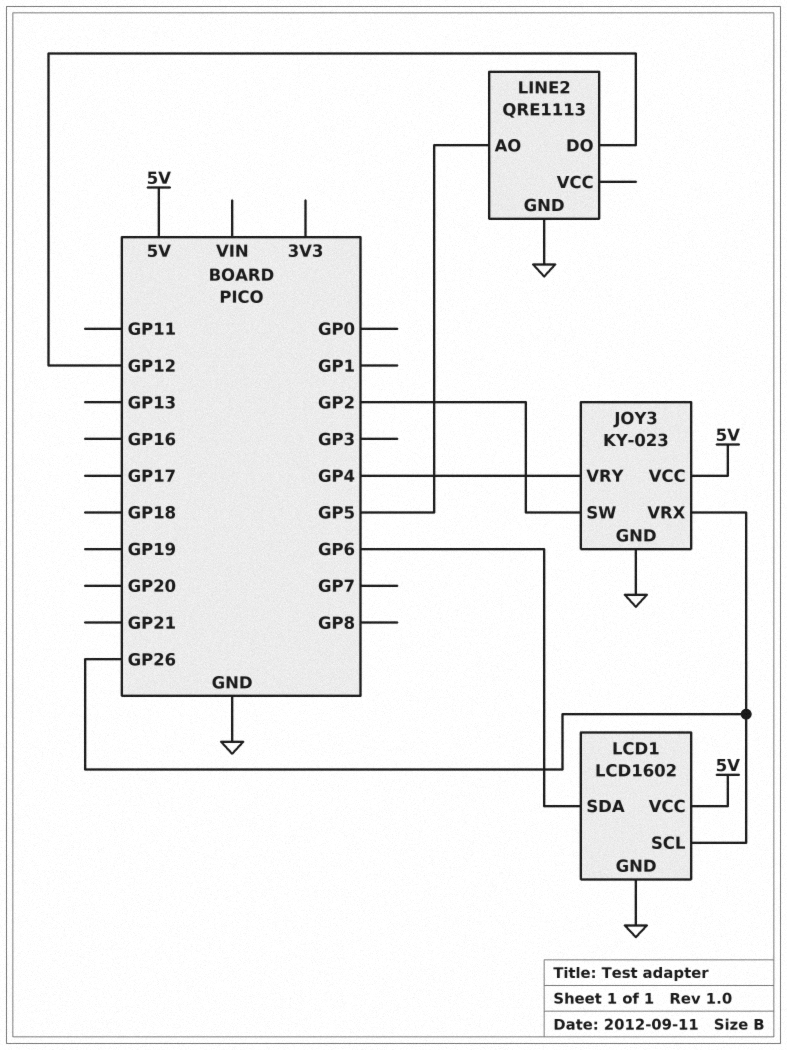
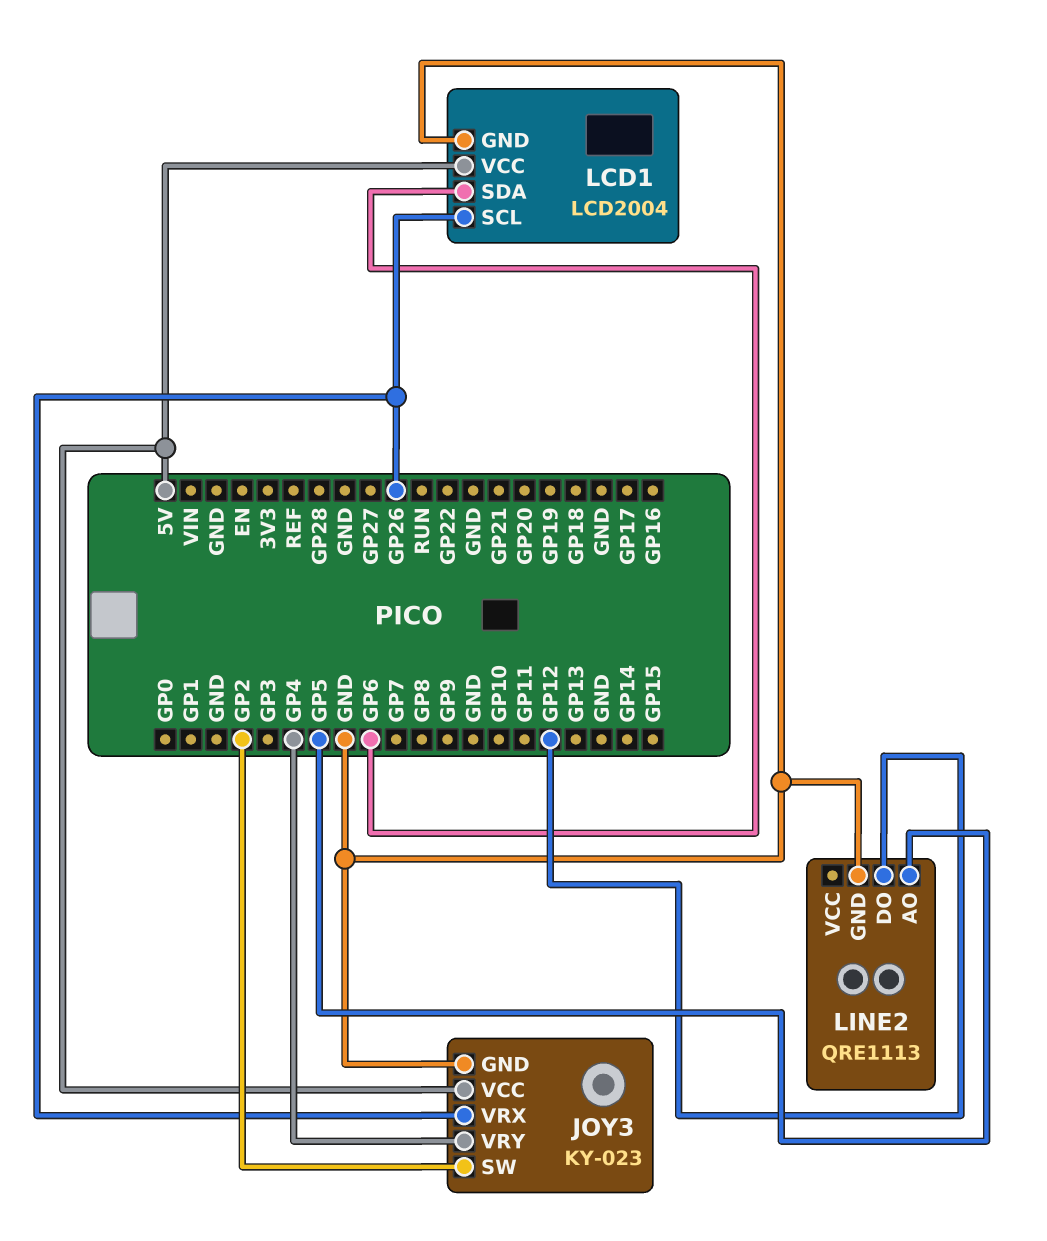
LCD1: LCD1602 -> LCD2004

